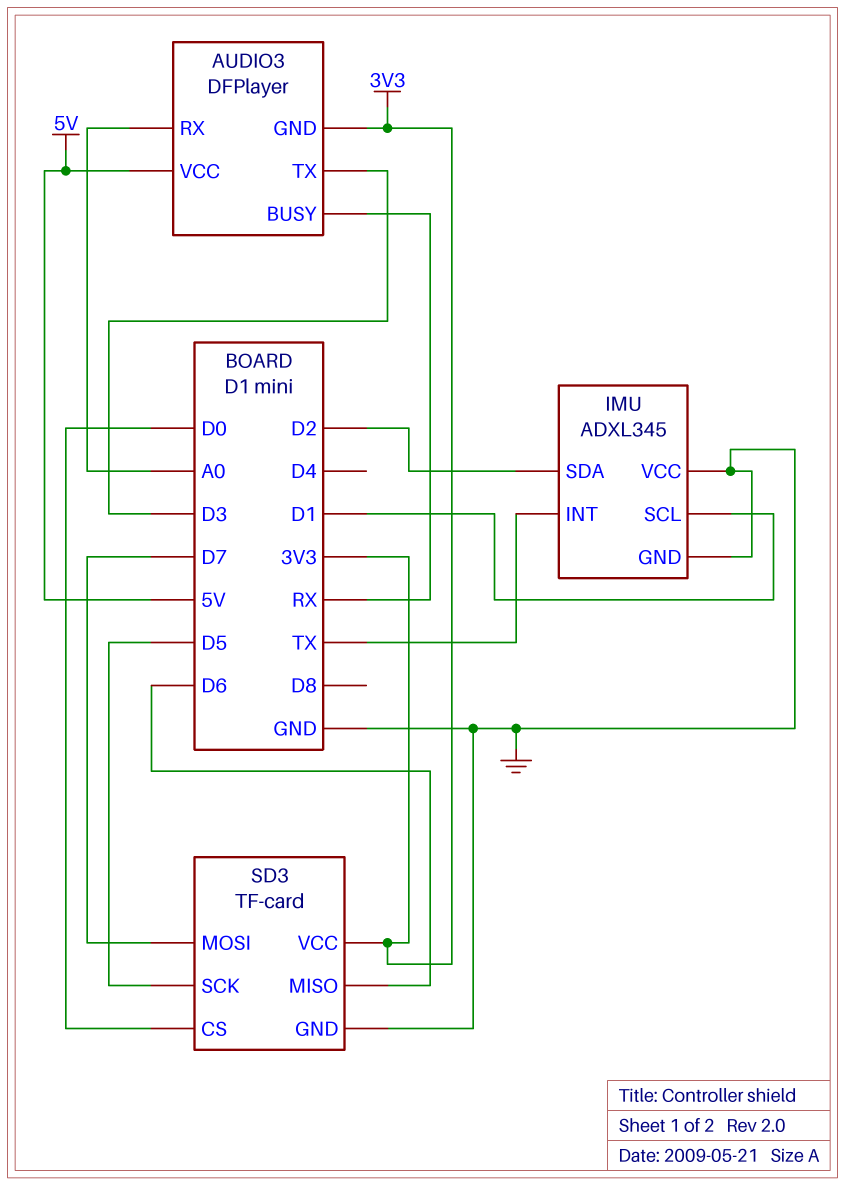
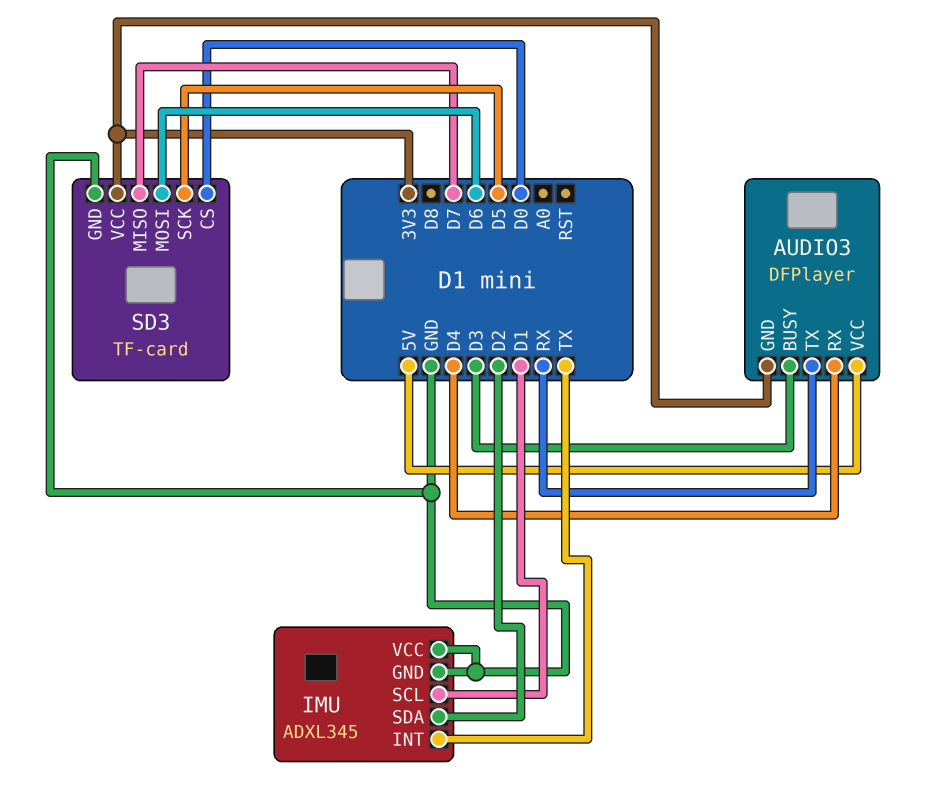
AUDIO3 pin BUSY: RX -> D3
AUDIO3 pin RX: A0 -> D4
AUDIO3 pin TX: D3 -> RX
SD3 pin MISO: D6 -> D7
SD3 pin MOSI: D7 -> D6

